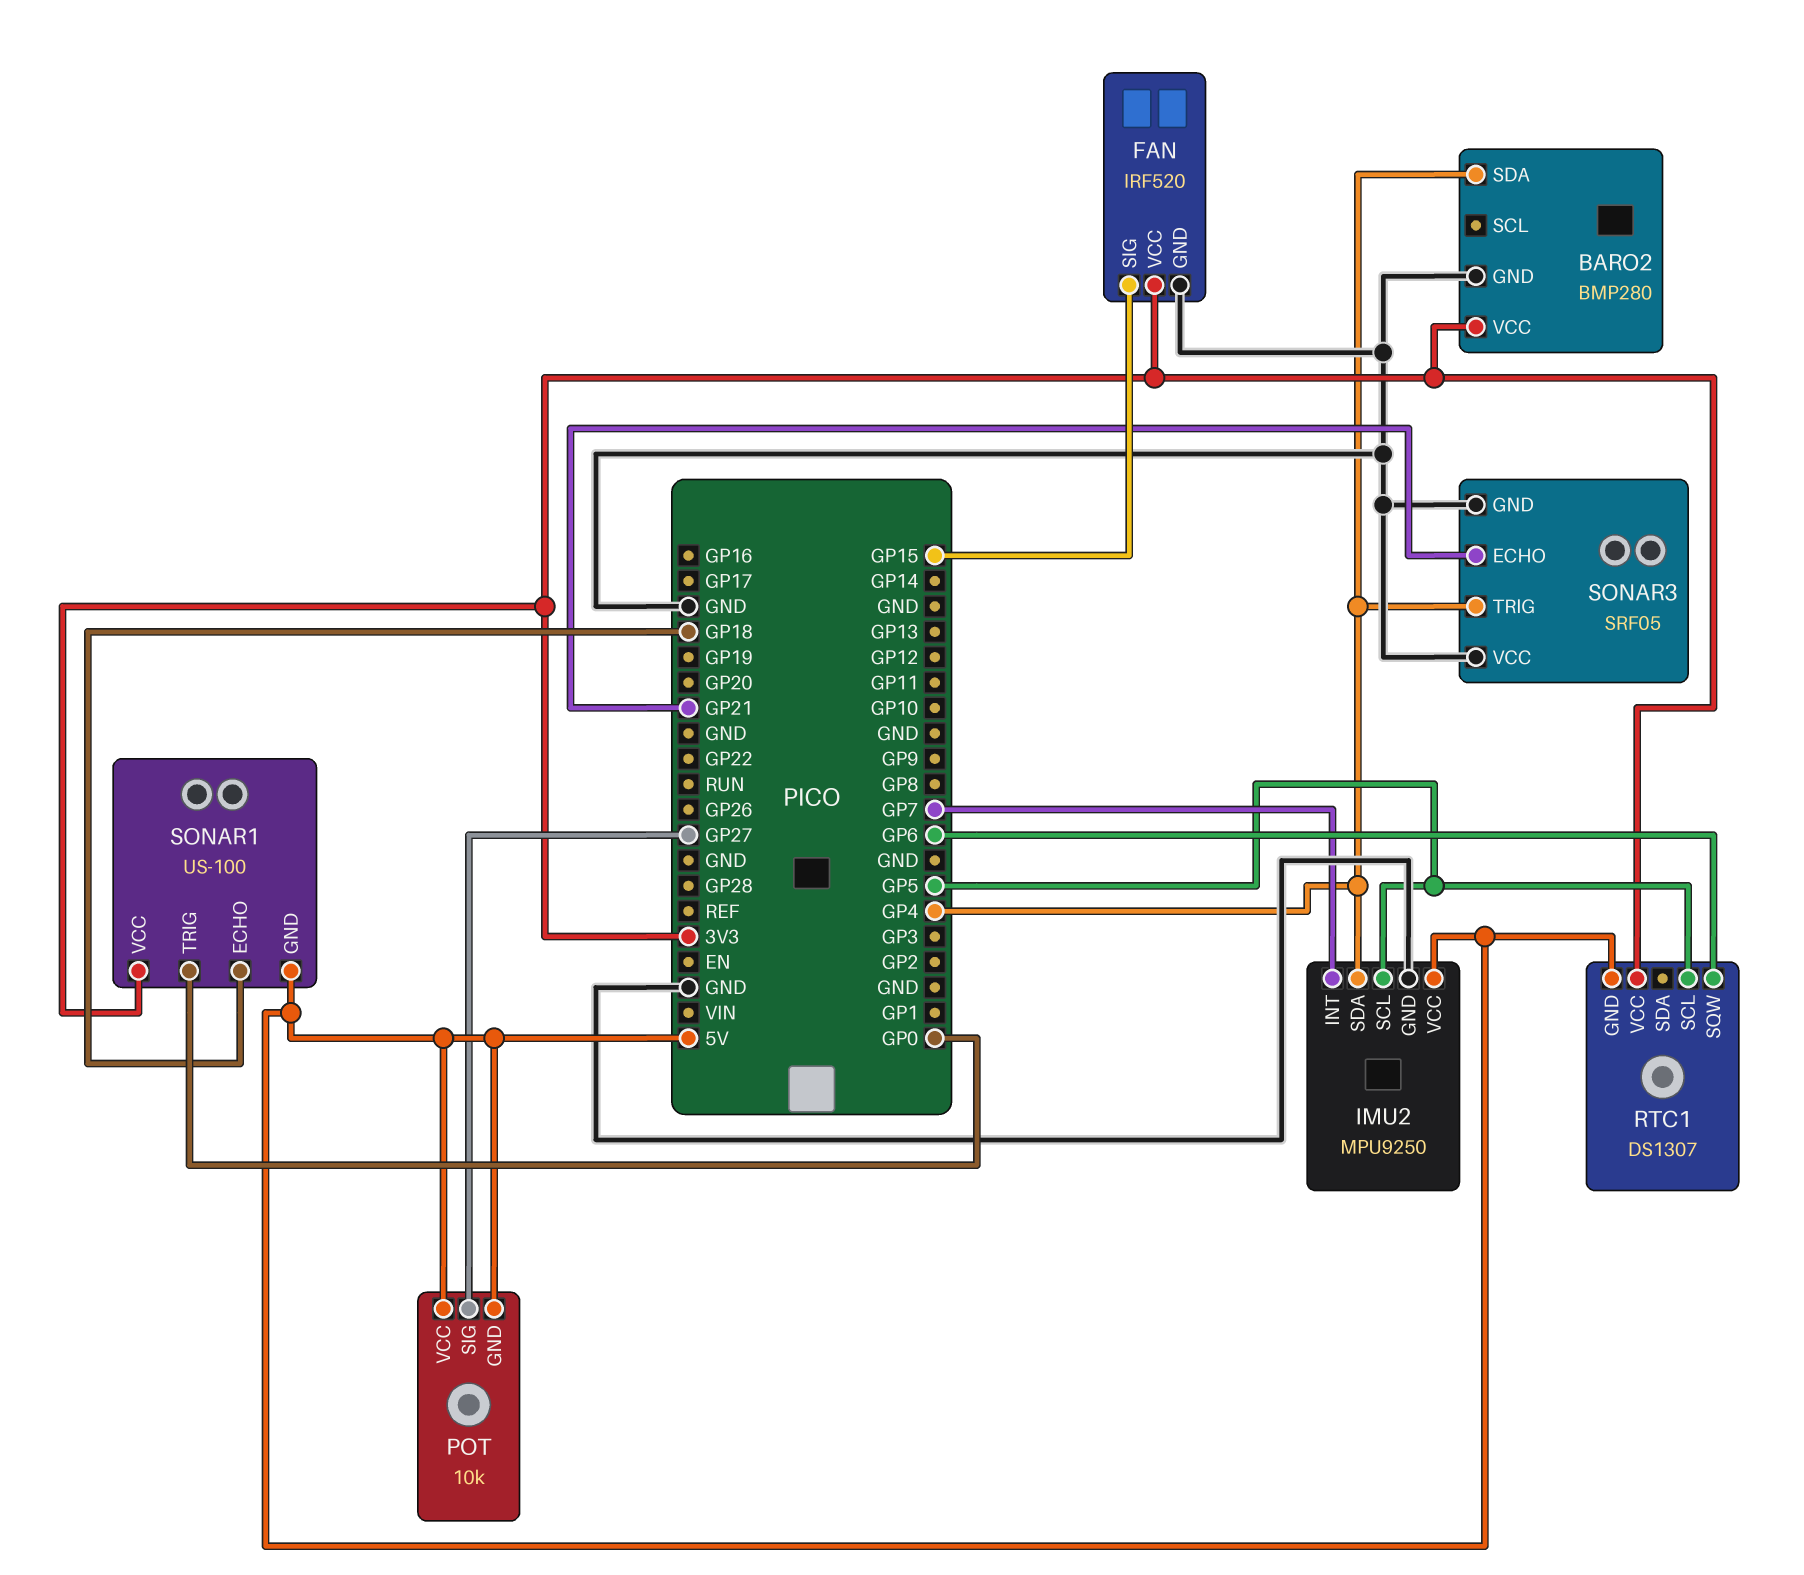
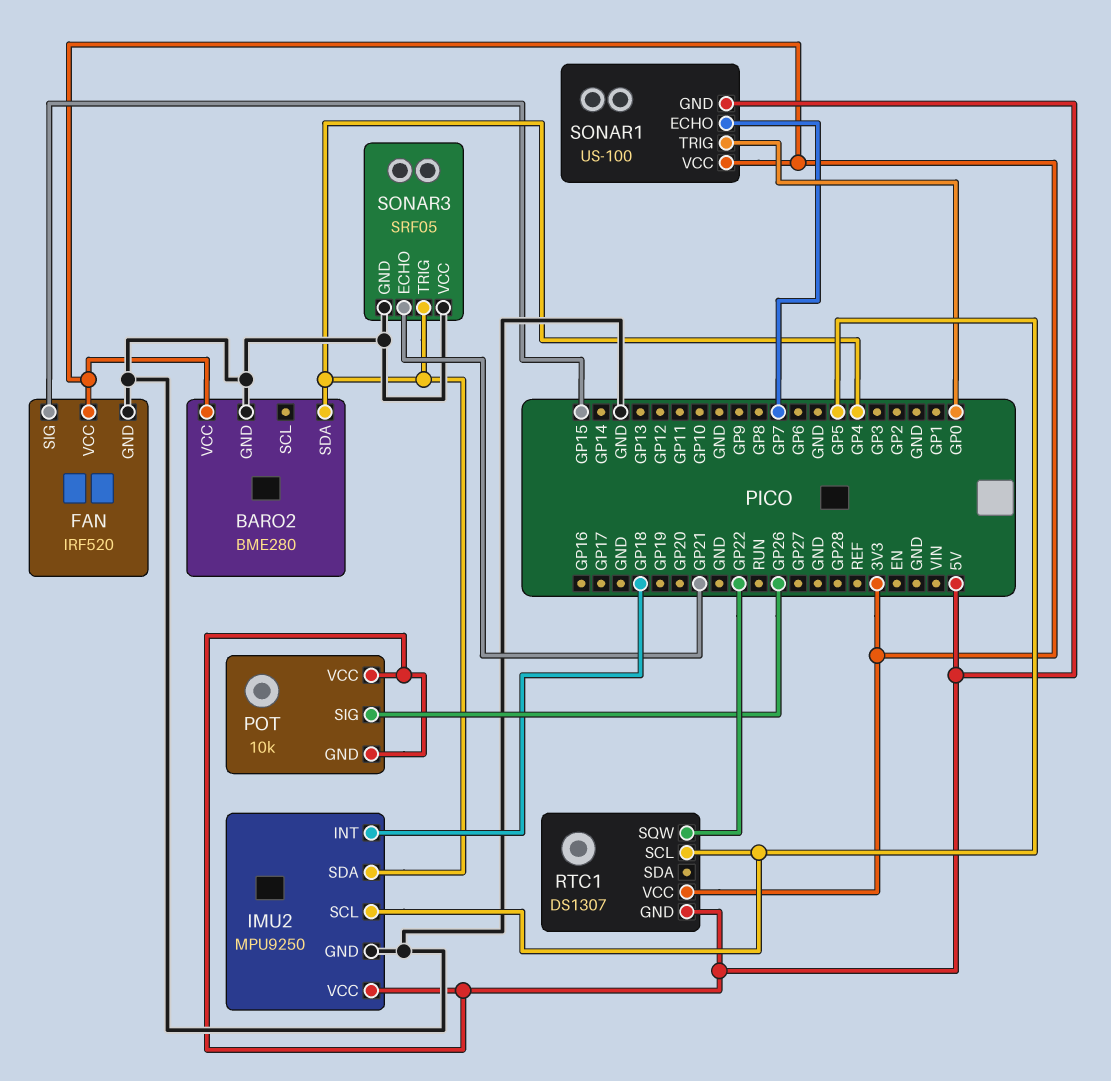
BARO2: BMP280 -> BME280
IMU2 pin INT: GP7 -> GP18
POT pin SIG: GP27 -> GP26
RTC1 pin SQW: GP6 -> GP22
SONAR1 pin ECHO: GP18 -> GP7

